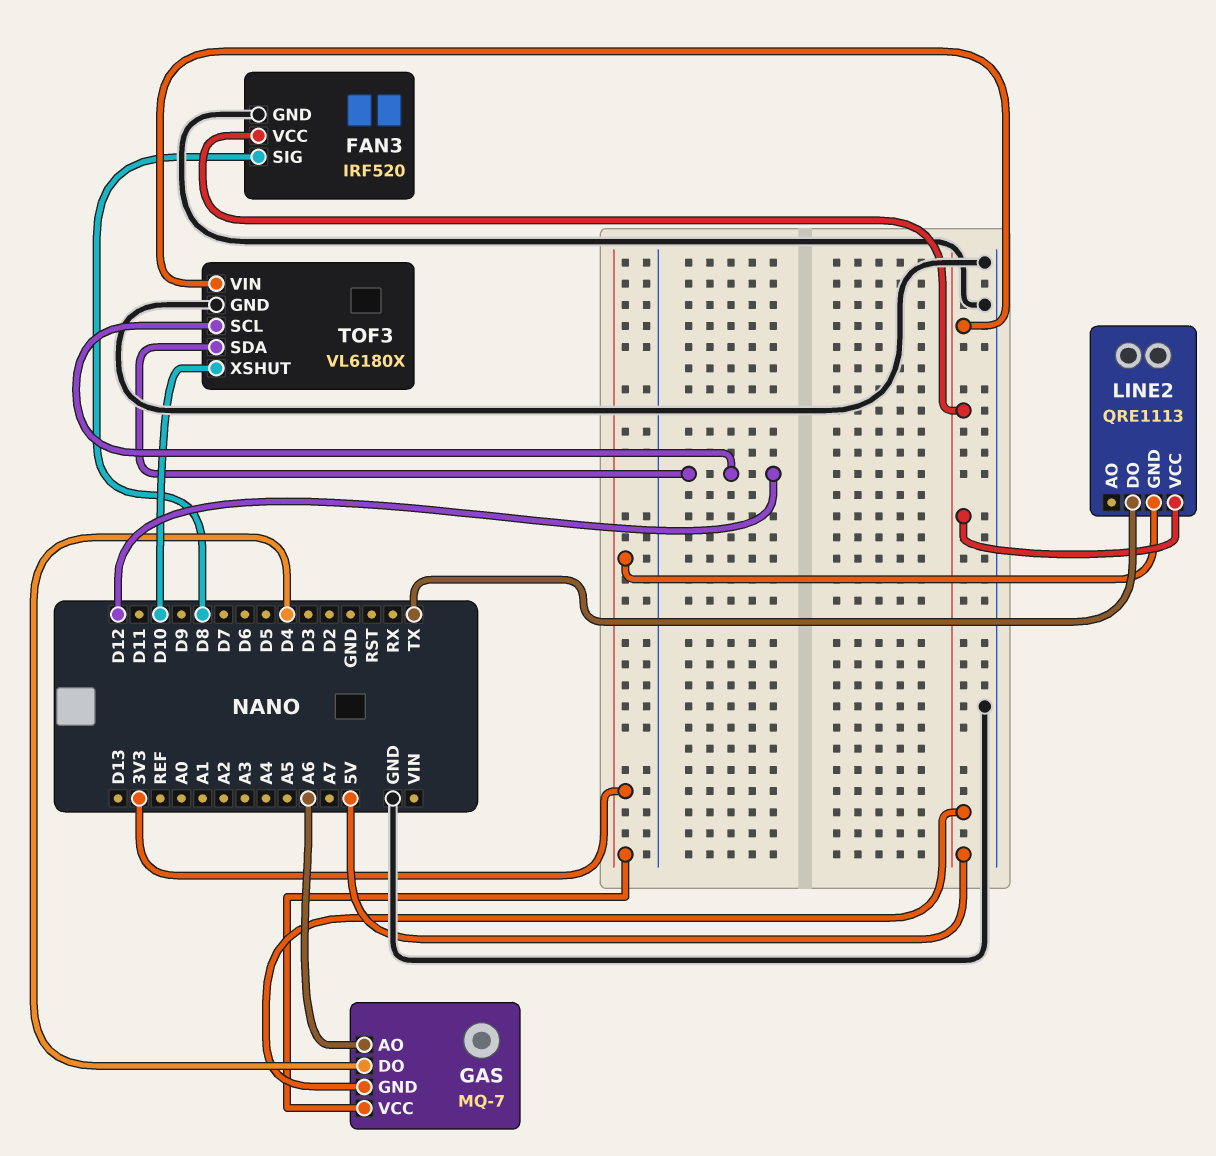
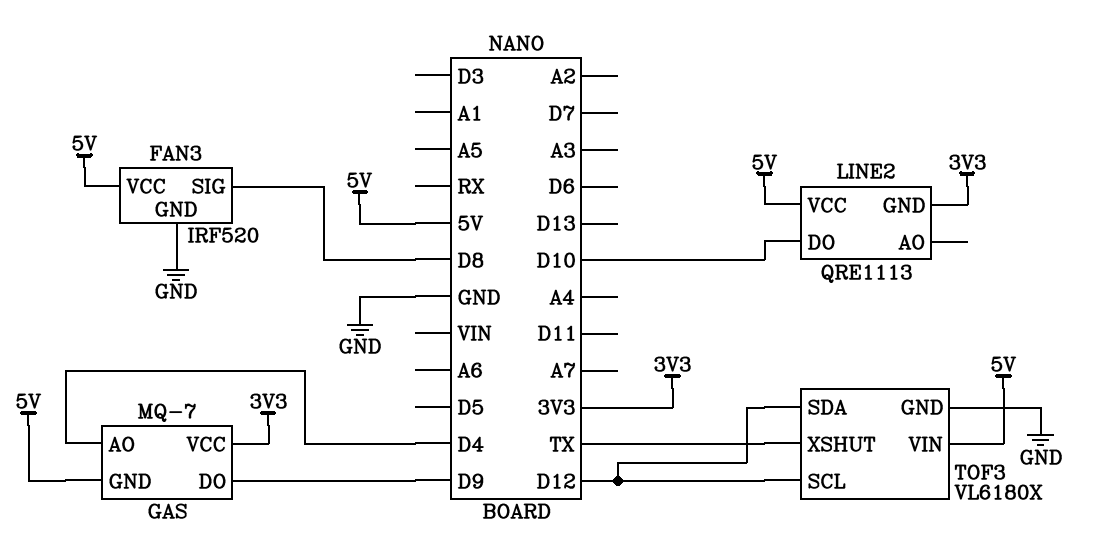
GAS pin AO: A6 -> D4
GAS pin DO: D4 -> D9
LINE2 pin DO: TX -> D10
TOF3 pin XSHUT: D10 -> TX

